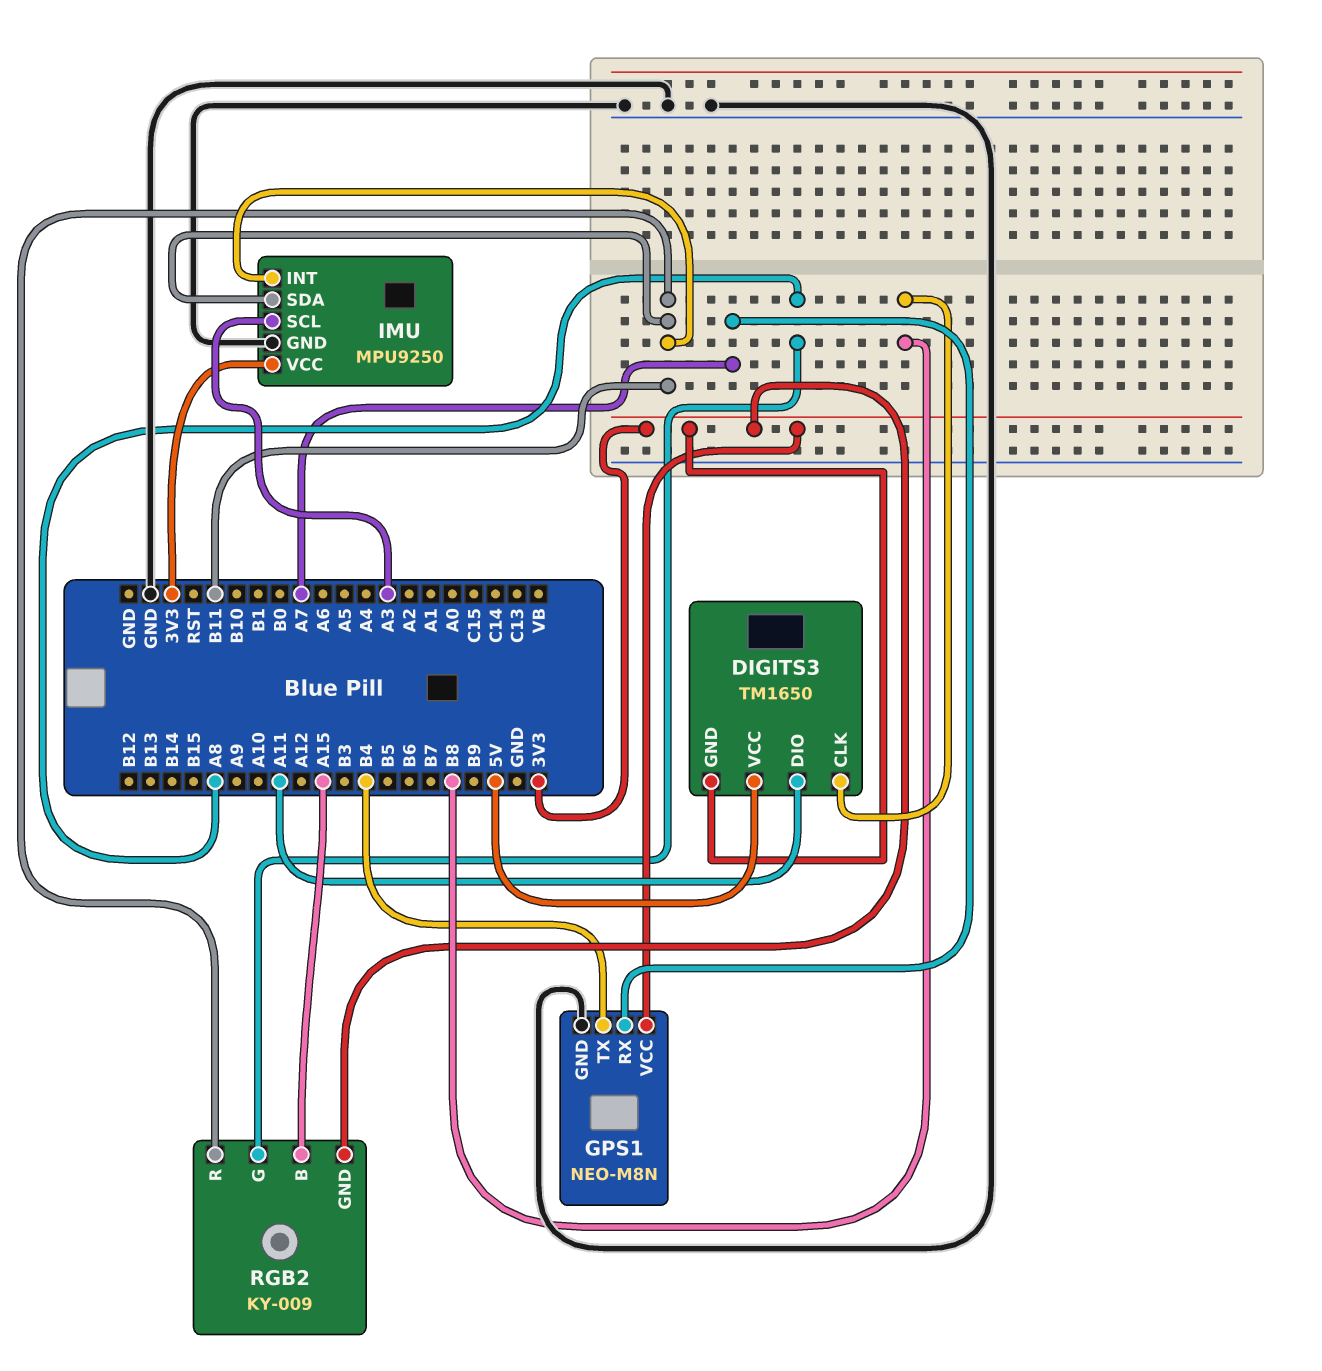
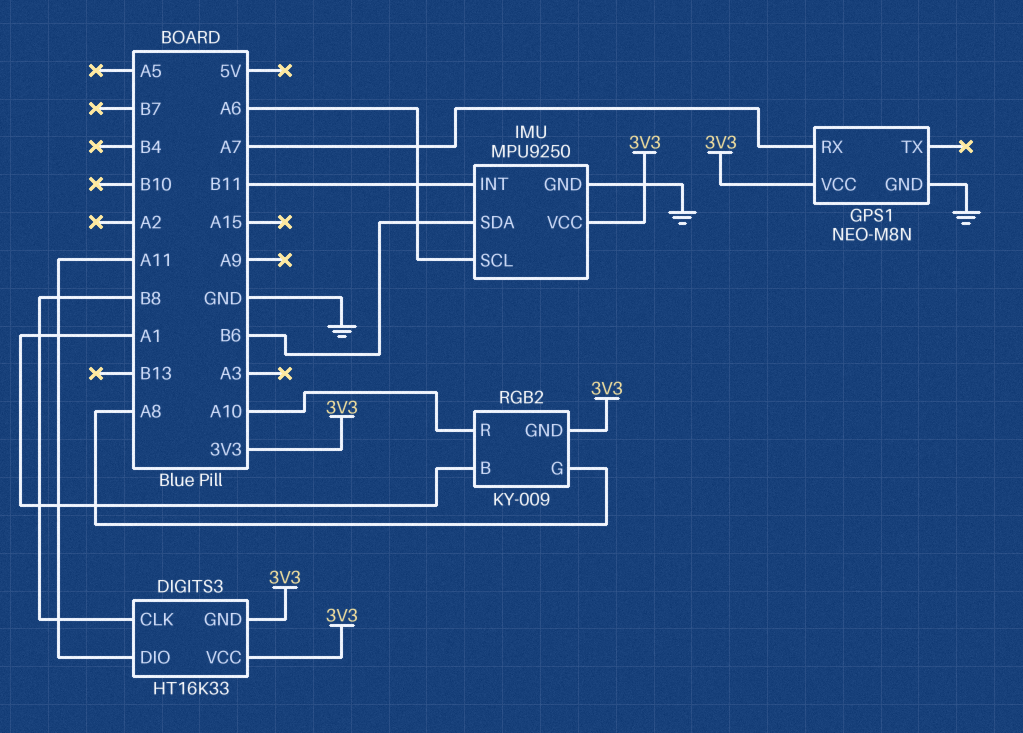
DIGITS3: TM1650 -> HT16K33
DIGITS3 pin VCC: 5V -> 3V3
GPS1 pin TX: B4 -> none
IMU pin SCL: A3 -> A6
IMU pin SDA: B11 -> B6
RGB2 pin B: A15 -> A1
RGB2 pin R: B11 -> A10

